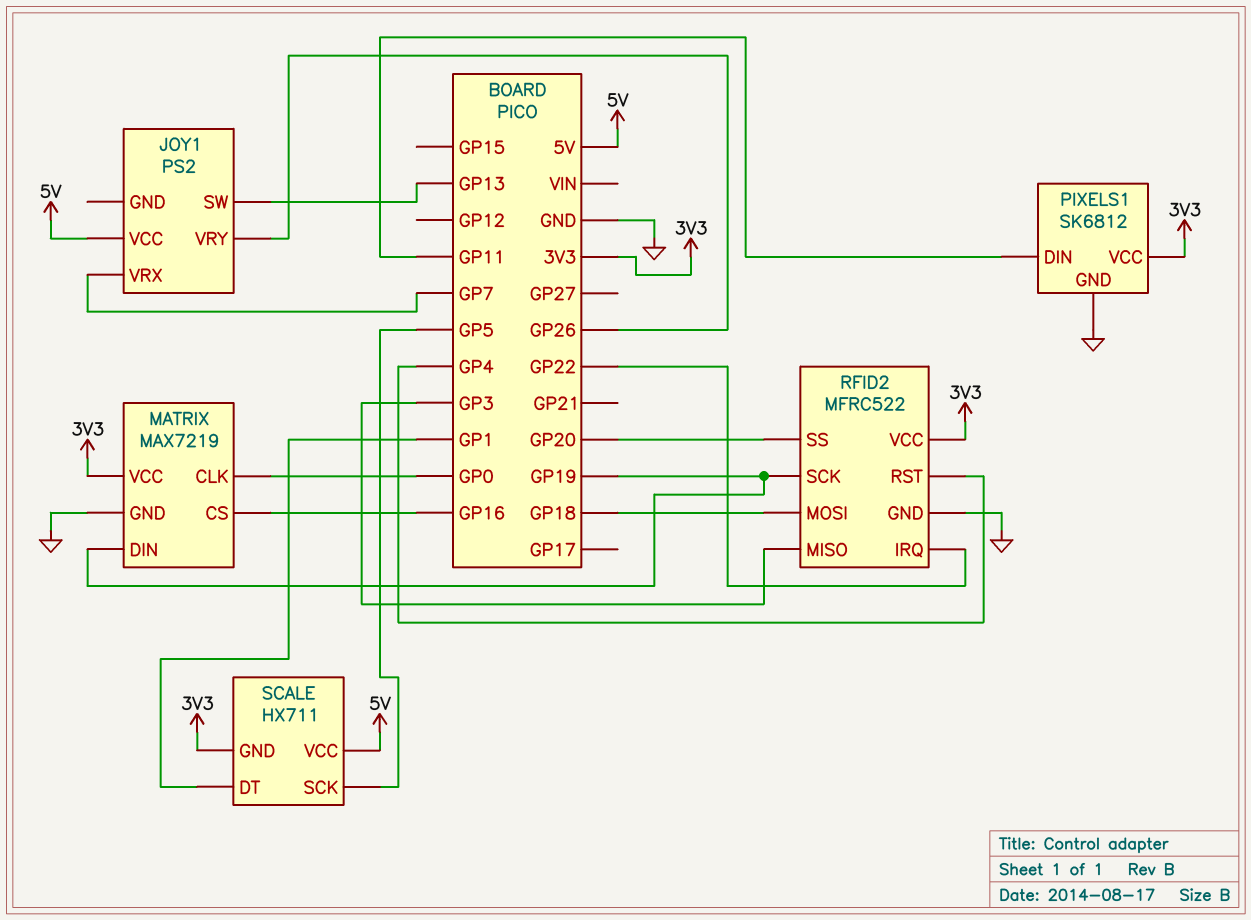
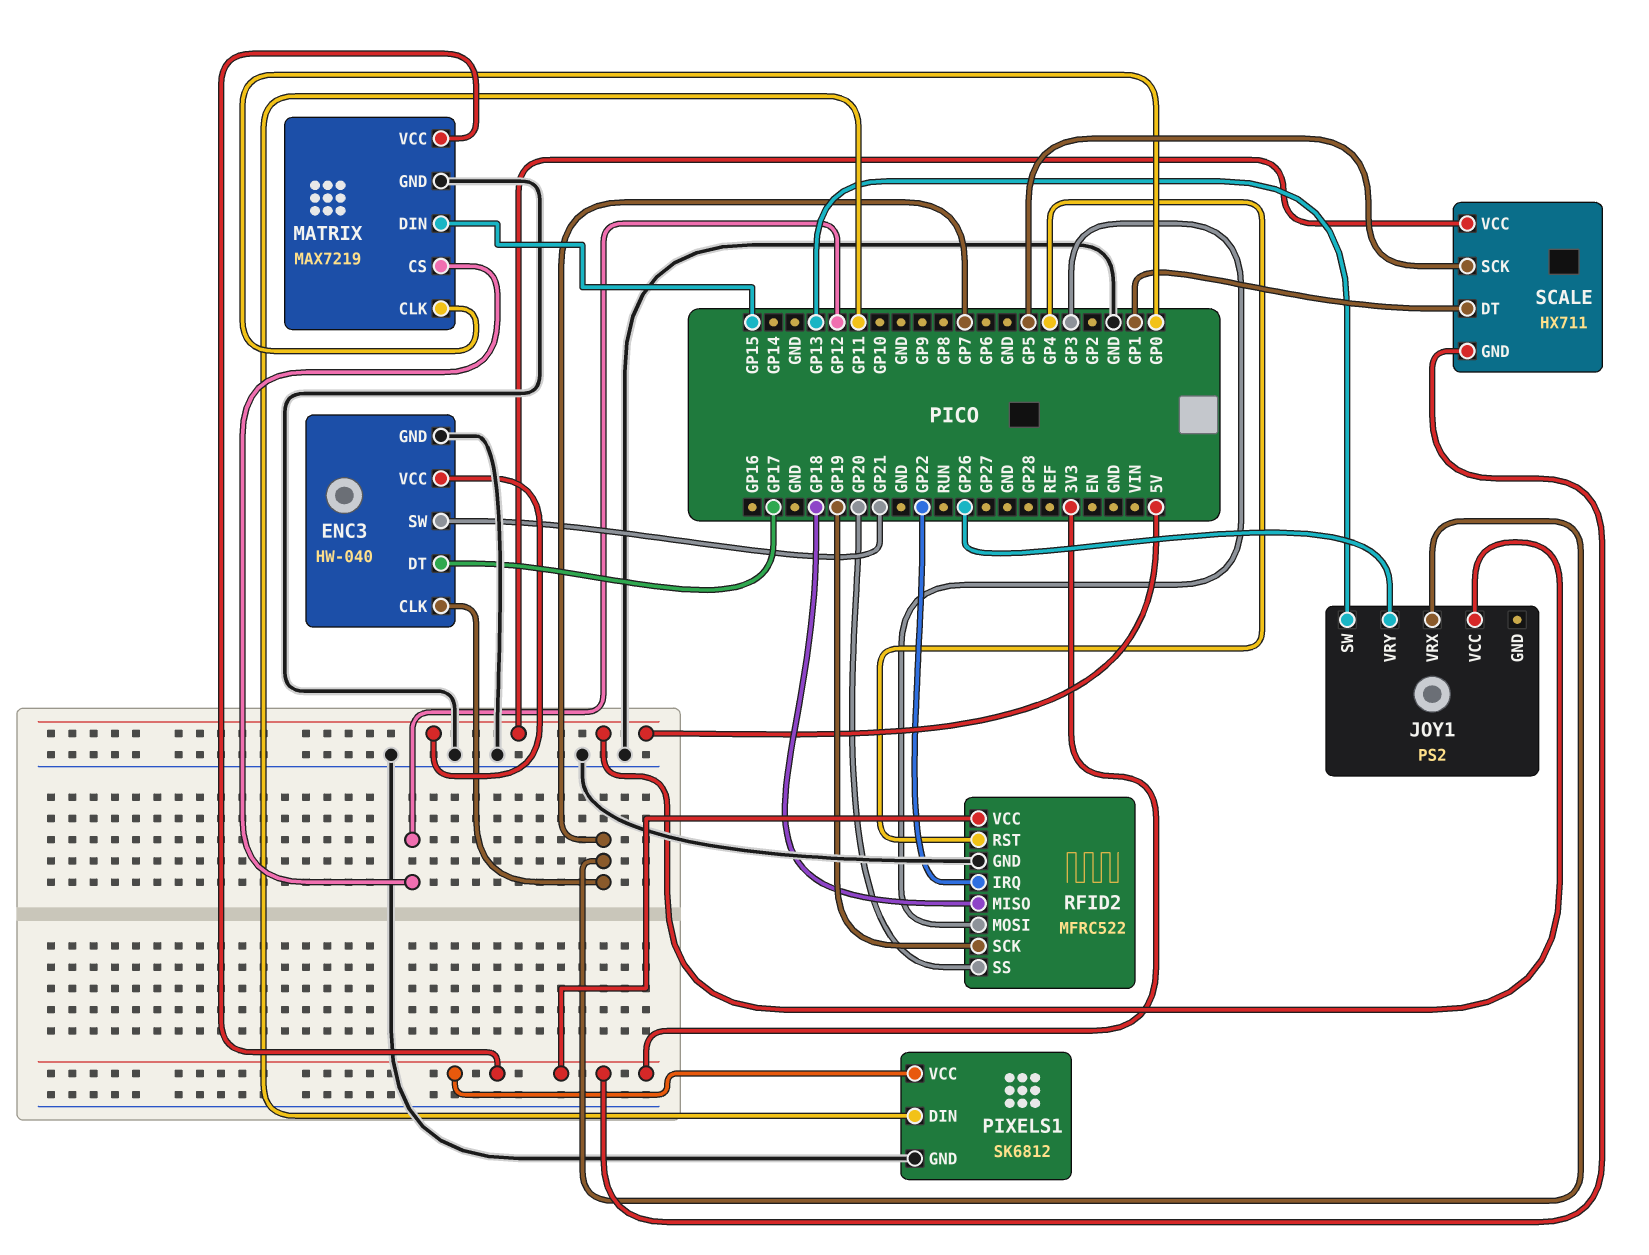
ENC3: none -> HW-040
ENC3 pin CLK: none -> GP7
ENC3 pin DT: none -> GP17
ENC3 pin GND: none -> GND
ENC3 pin SW: none -> GP21
ENC3 pin VCC: none -> 5V
MATRIX pin CS: GP16 -> GP12
MATRIX pin DIN: GP19 -> GP15
RFID2 pin MISO: GP3 -> GP18
RFID2 pin MOSI: GP18 -> GP3

